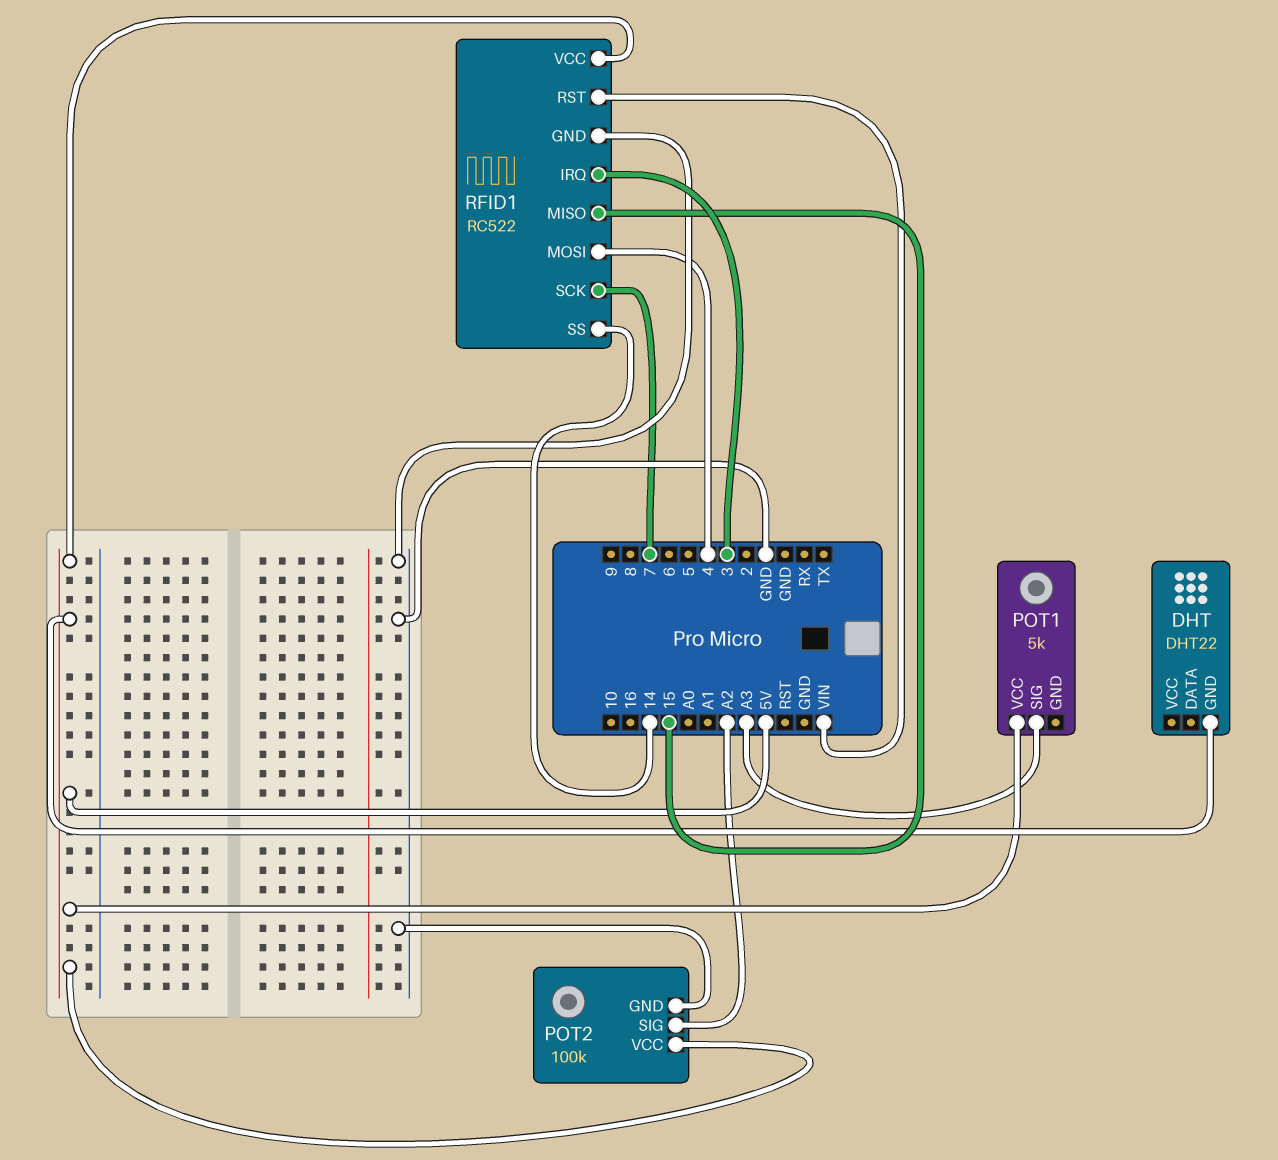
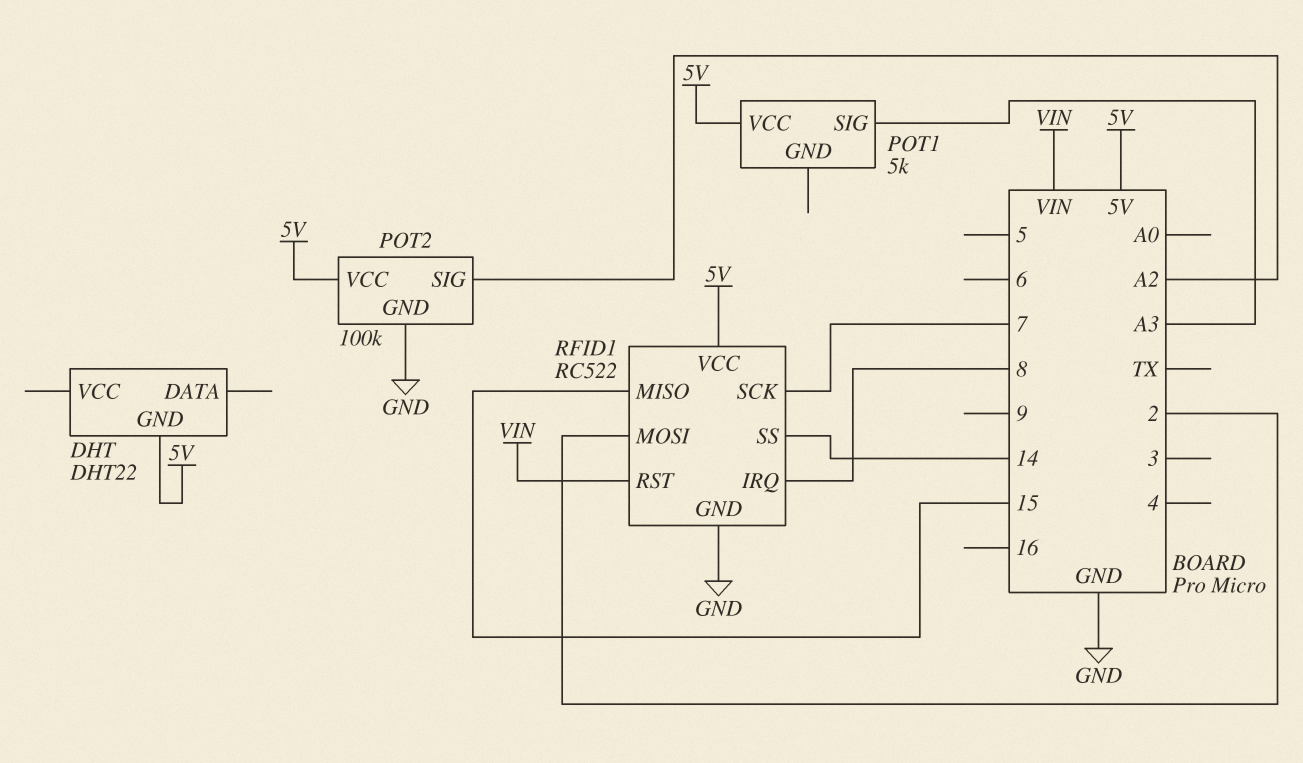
RFID1 pin IRQ: 3 -> 8
RFID1 pin MOSI: 4 -> 2

